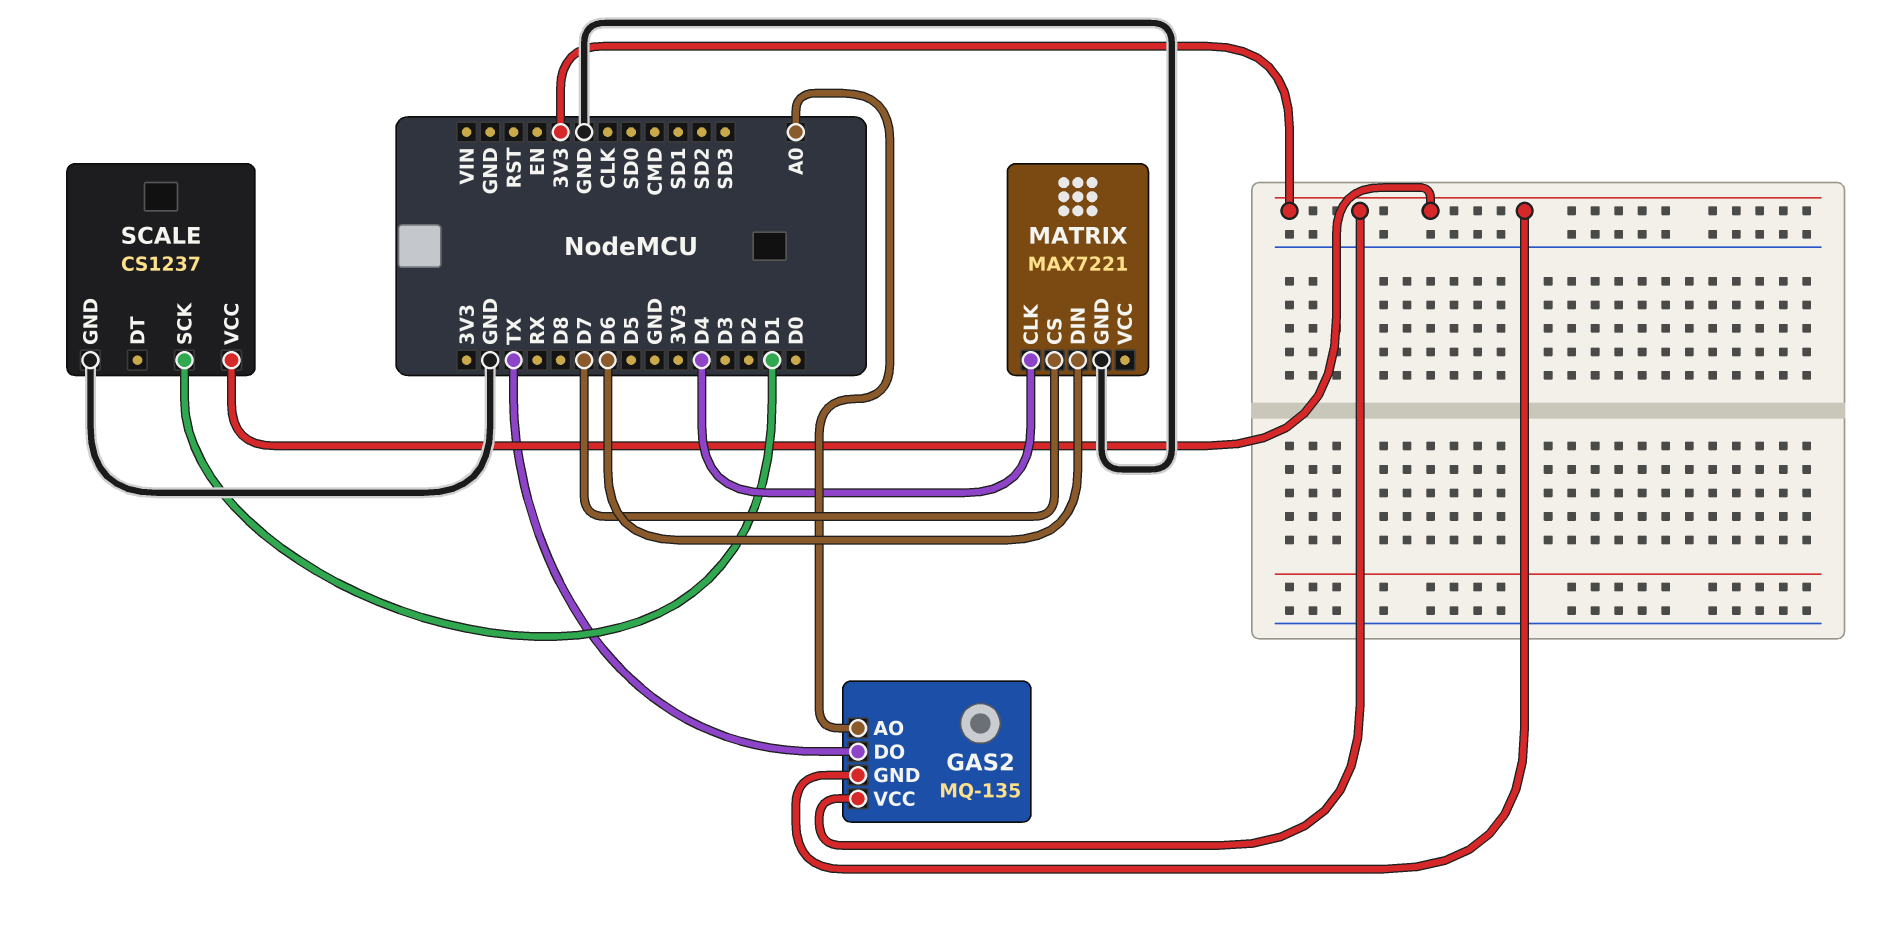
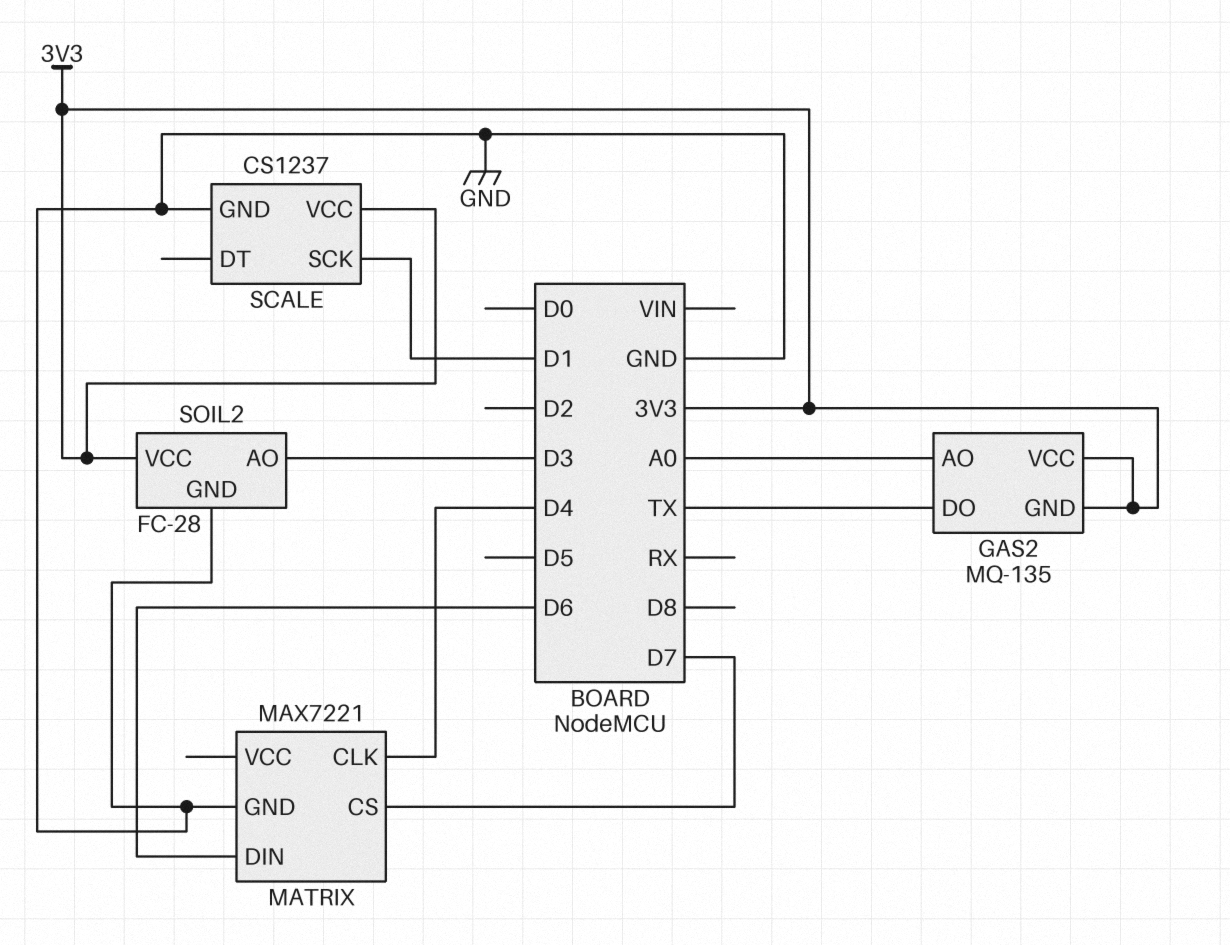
SOIL2: none -> FC-28
SOIL2 pin AO: none -> D3
SOIL2 pin GND: none -> GND
SOIL2 pin VCC: none -> 3V3

